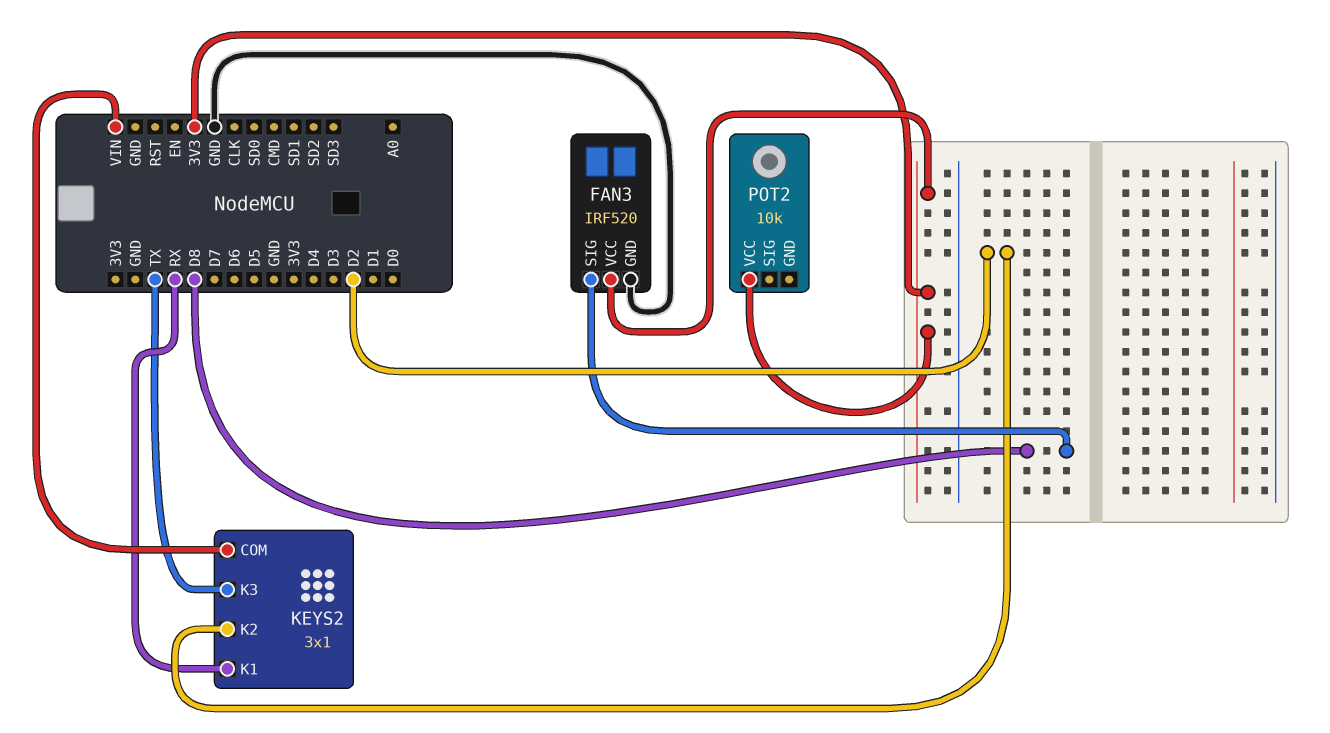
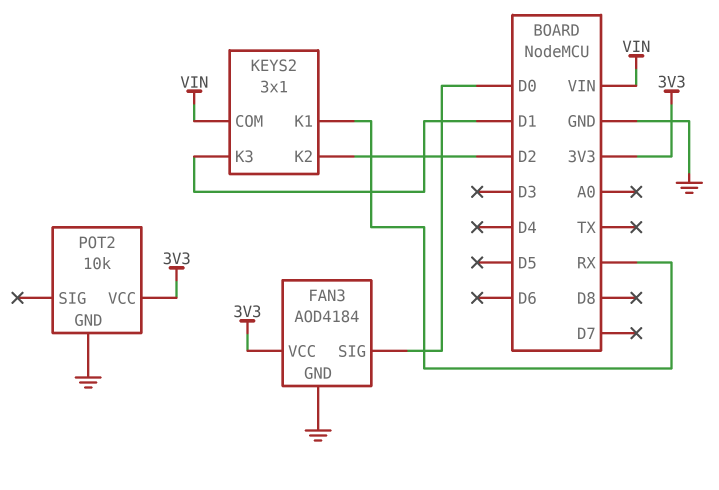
FAN3: IRF520 -> AOD4184
FAN3 pin SIG: D8 -> D0
KEYS2 pin K3: TX -> D1
POT2 pin GND: none -> GND

